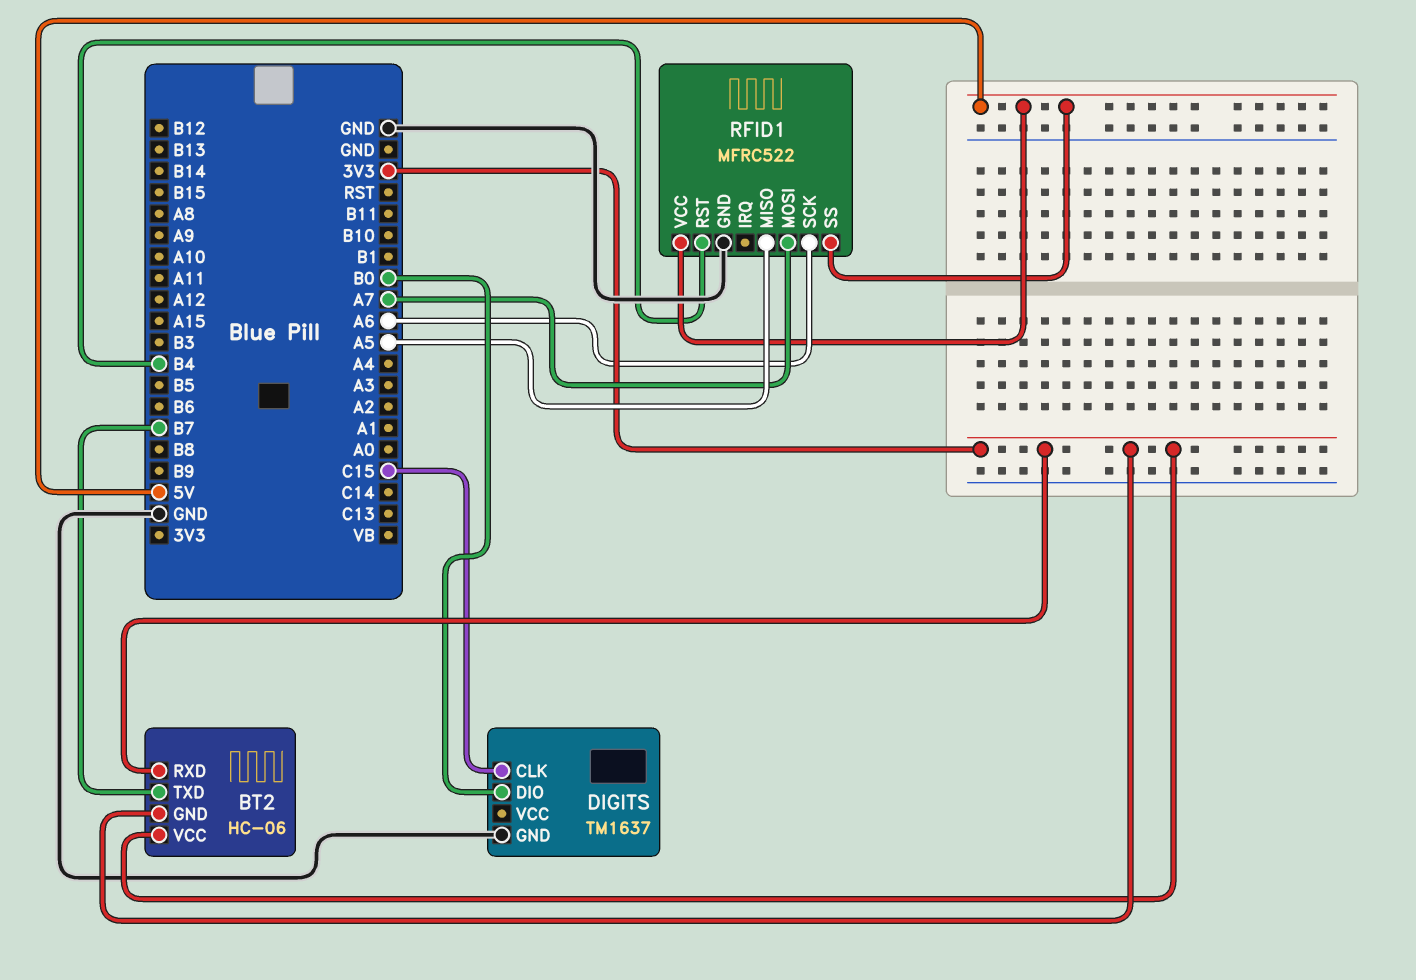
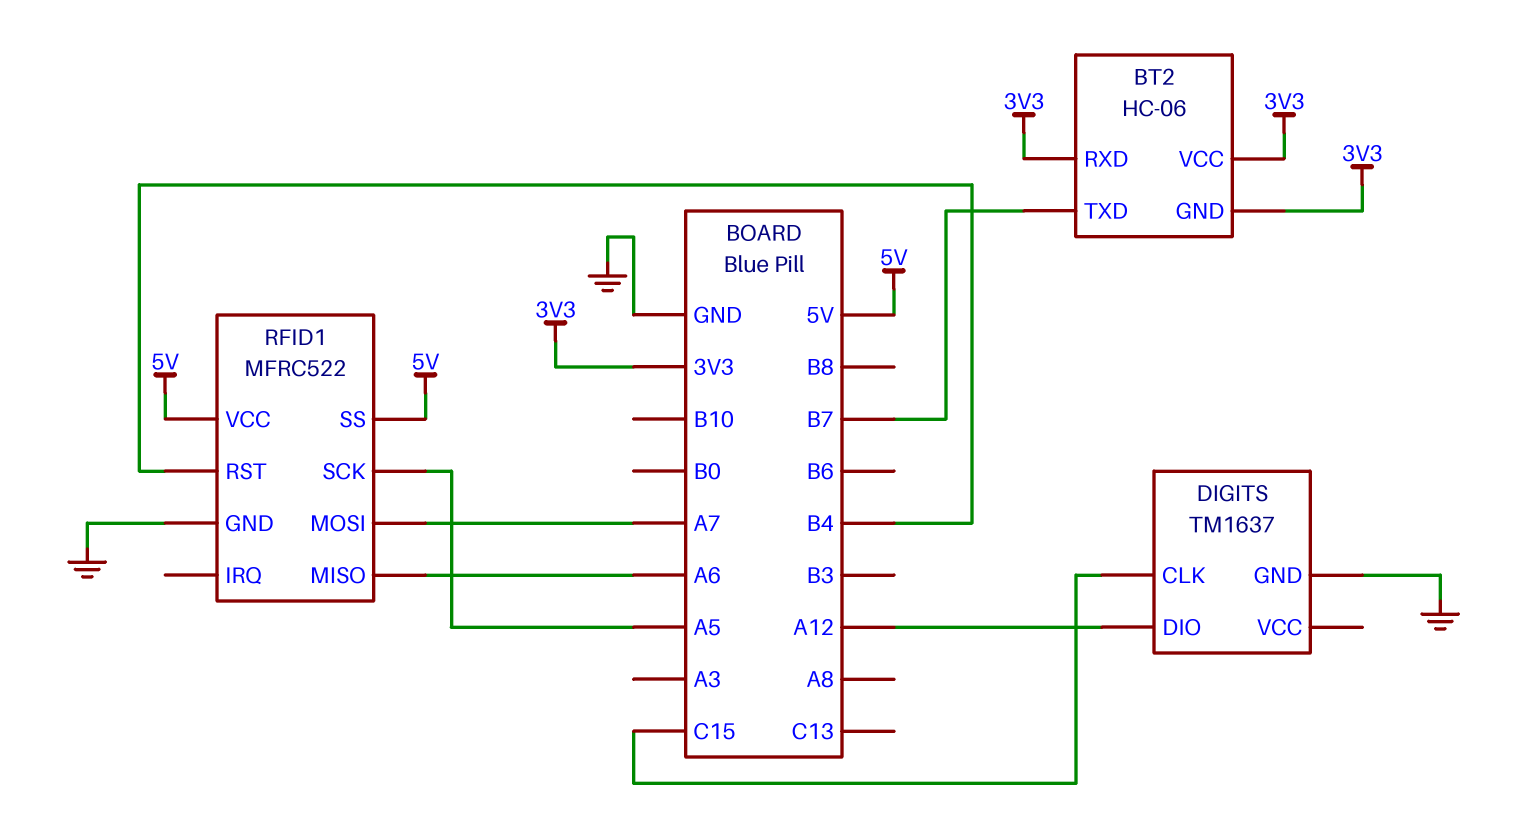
DIGITS pin DIO: B0 -> A12
RFID1 pin MISO: A5 -> A6
RFID1 pin SCK: A6 -> A5

